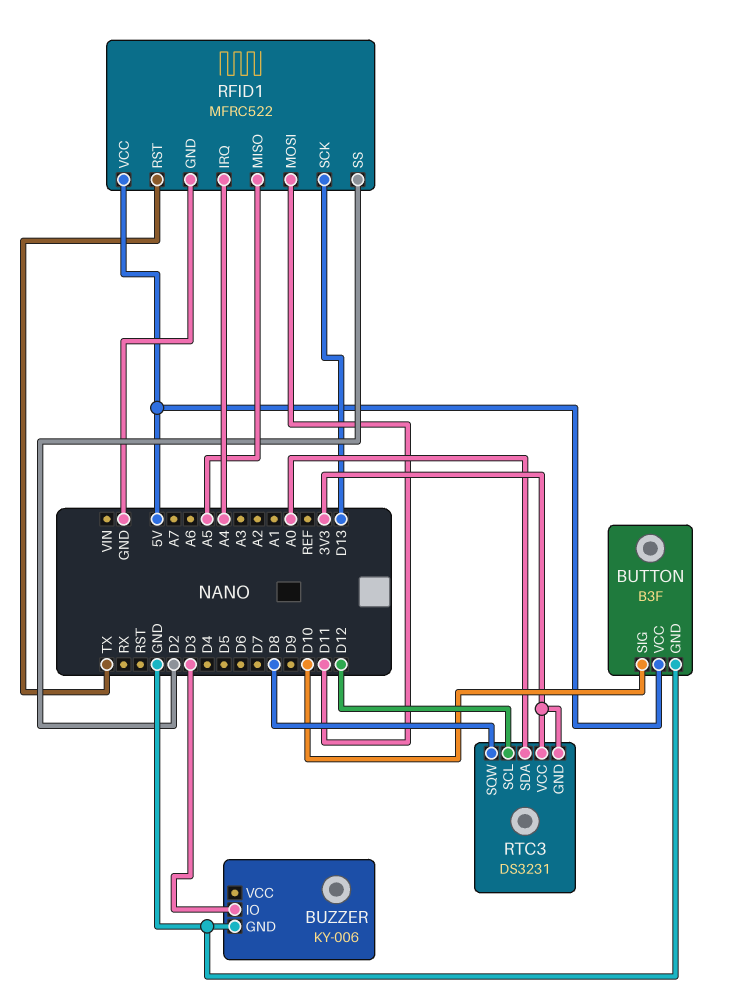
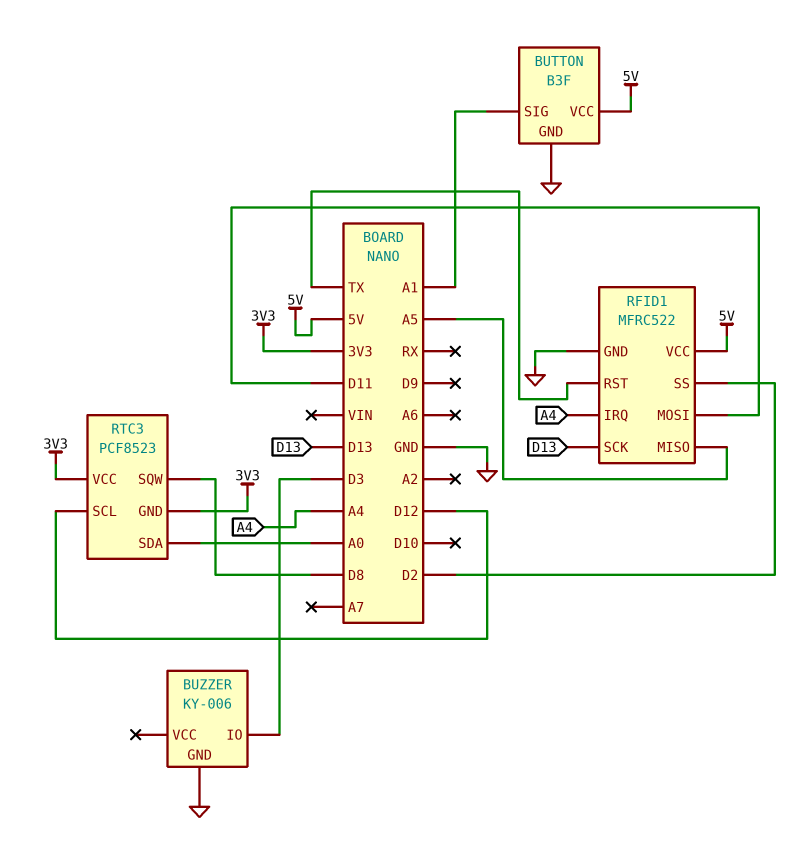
BUTTON pin SIG: D10 -> A1
RTC3: DS3231 -> PCF8523

